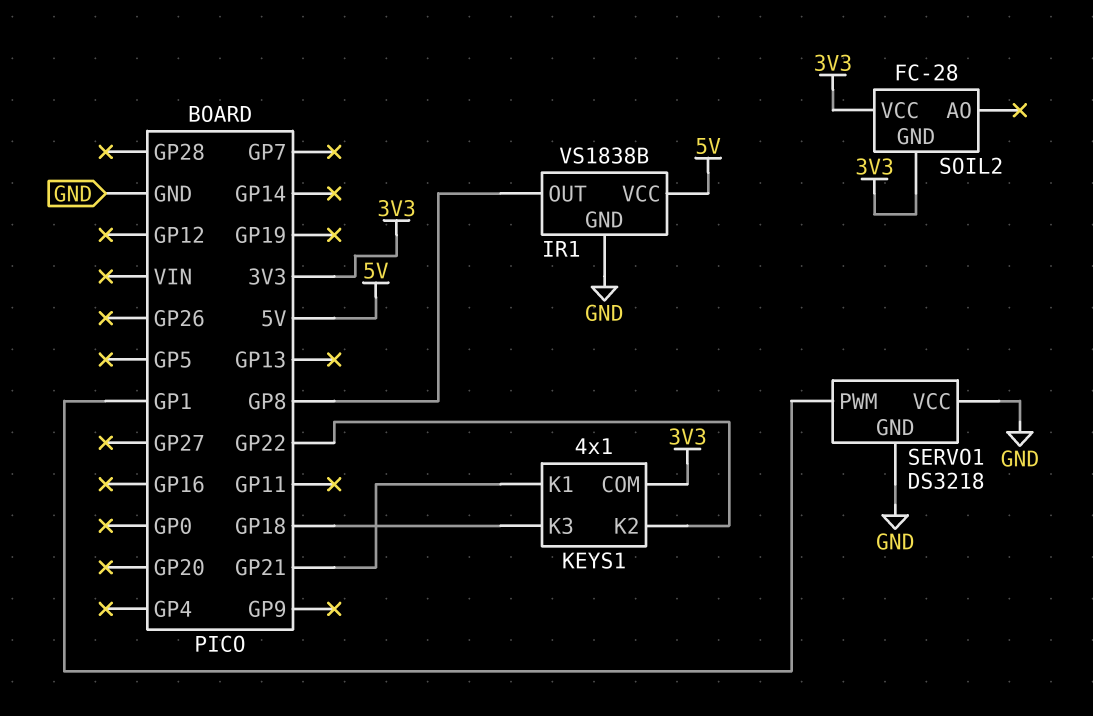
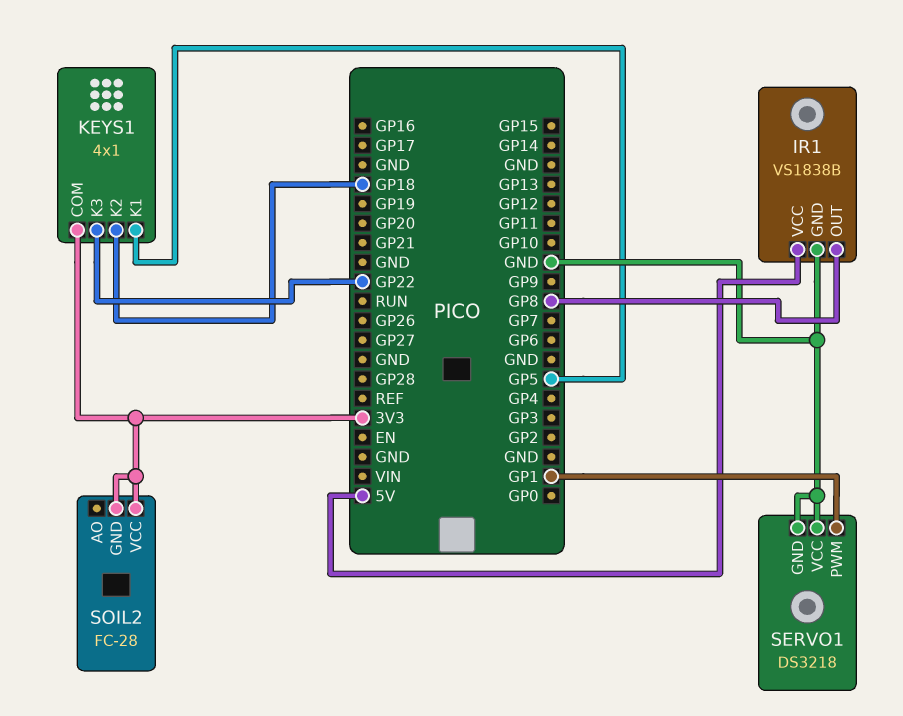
KEYS1 pin K1: GP21 -> GP5
KEYS1 pin K2: GP22 -> GP18
KEYS1 pin K3: GP18 -> GP22

